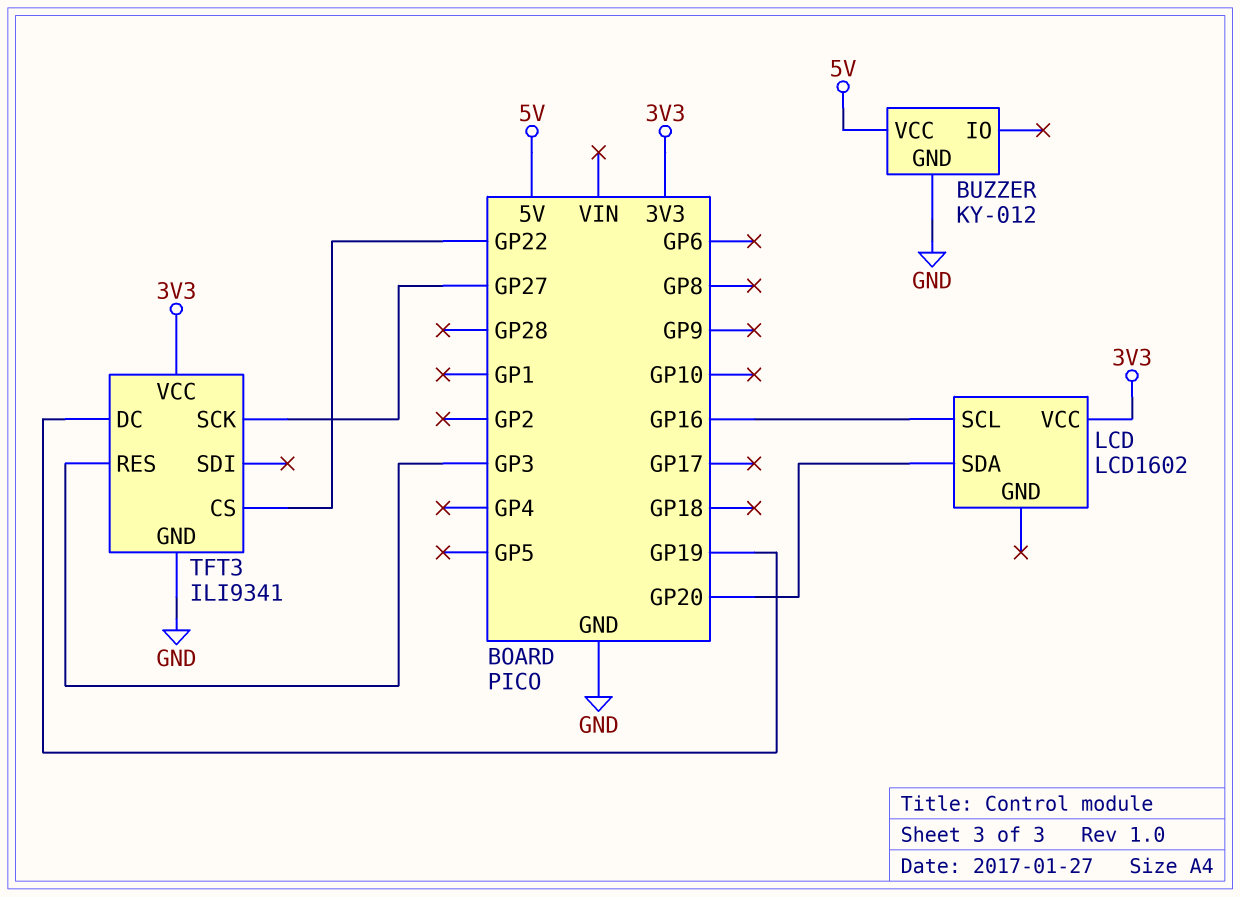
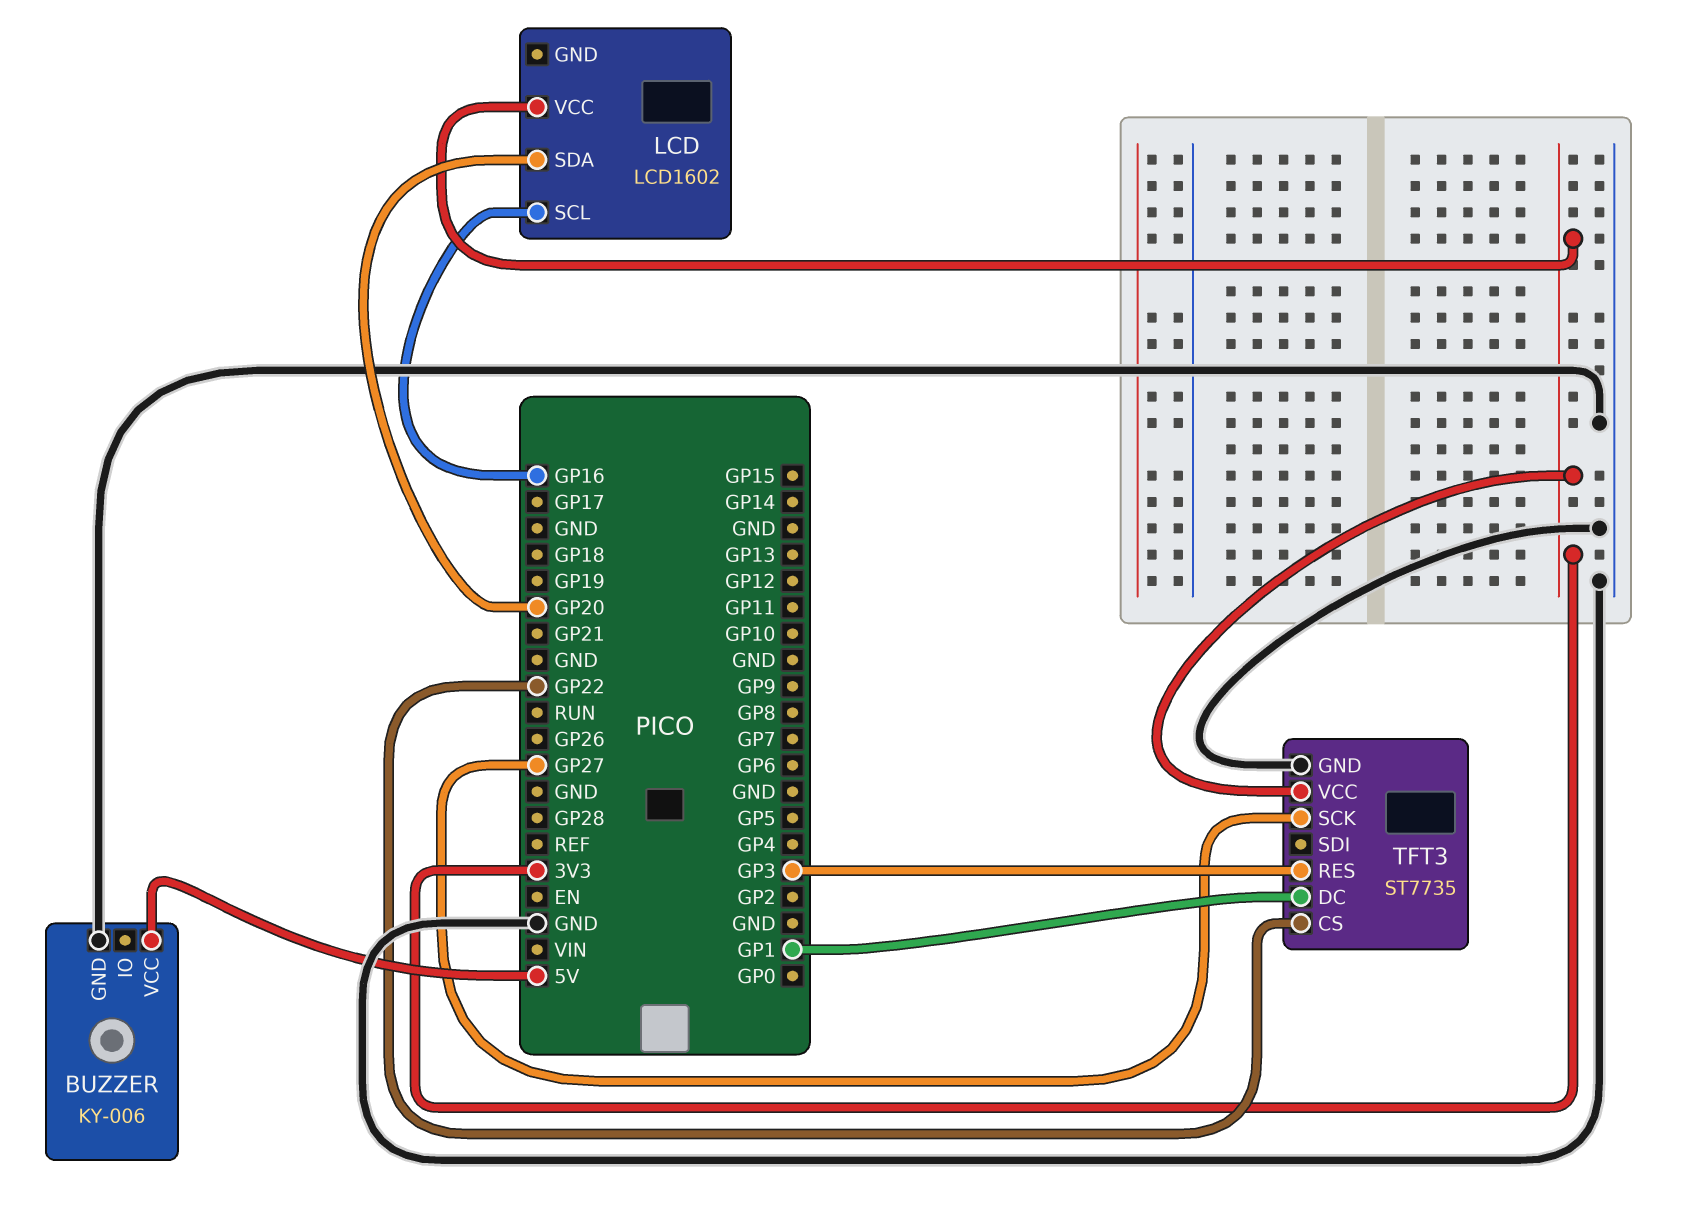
BUZZER: KY-012 -> KY-006
TFT3: ILI9341 -> ST7735
TFT3 pin DC: GP19 -> GP1

